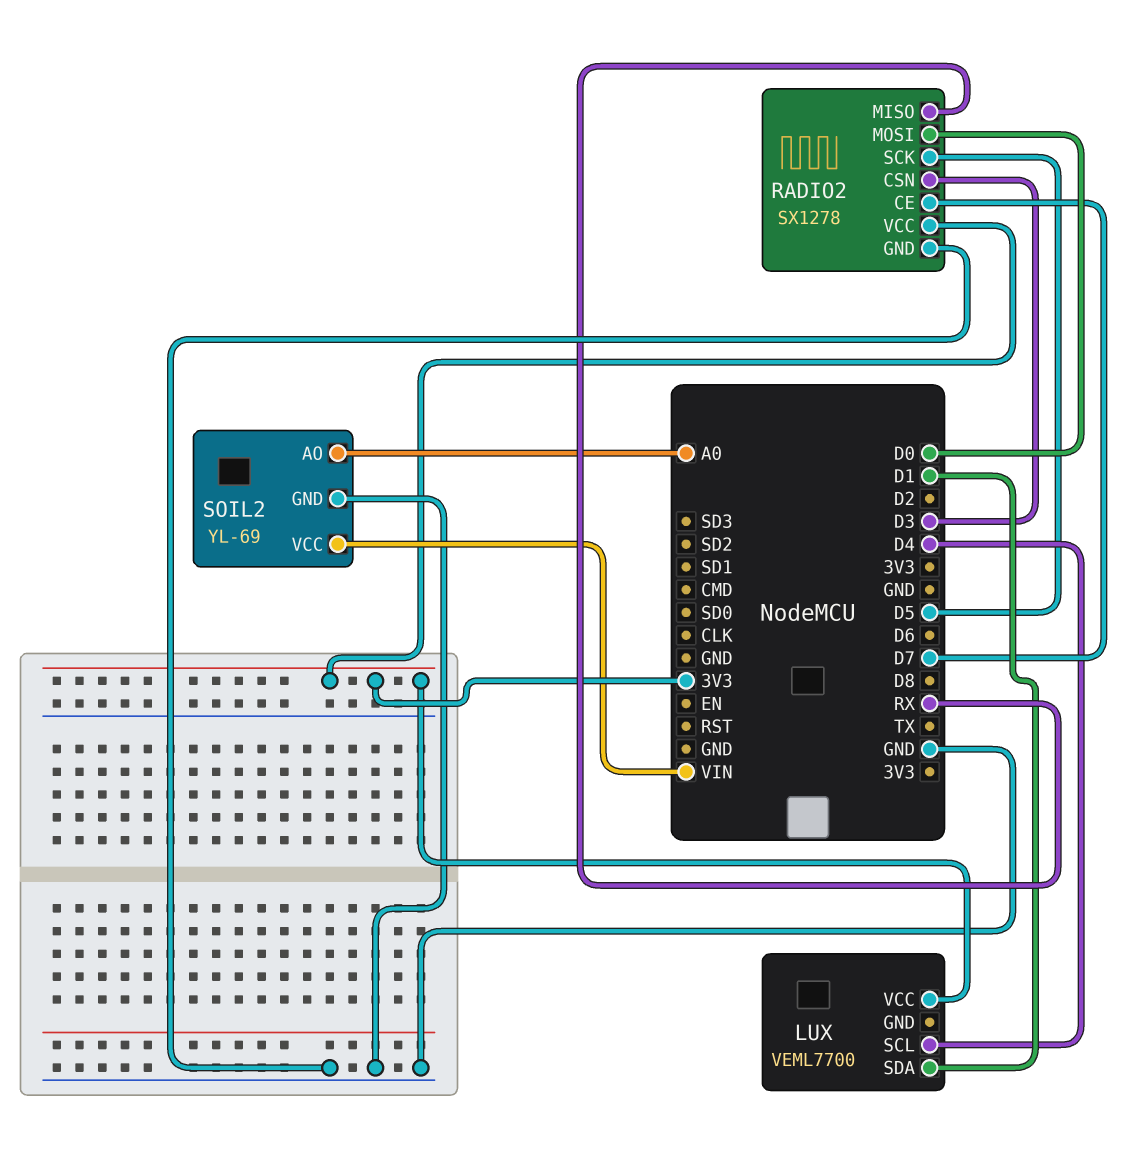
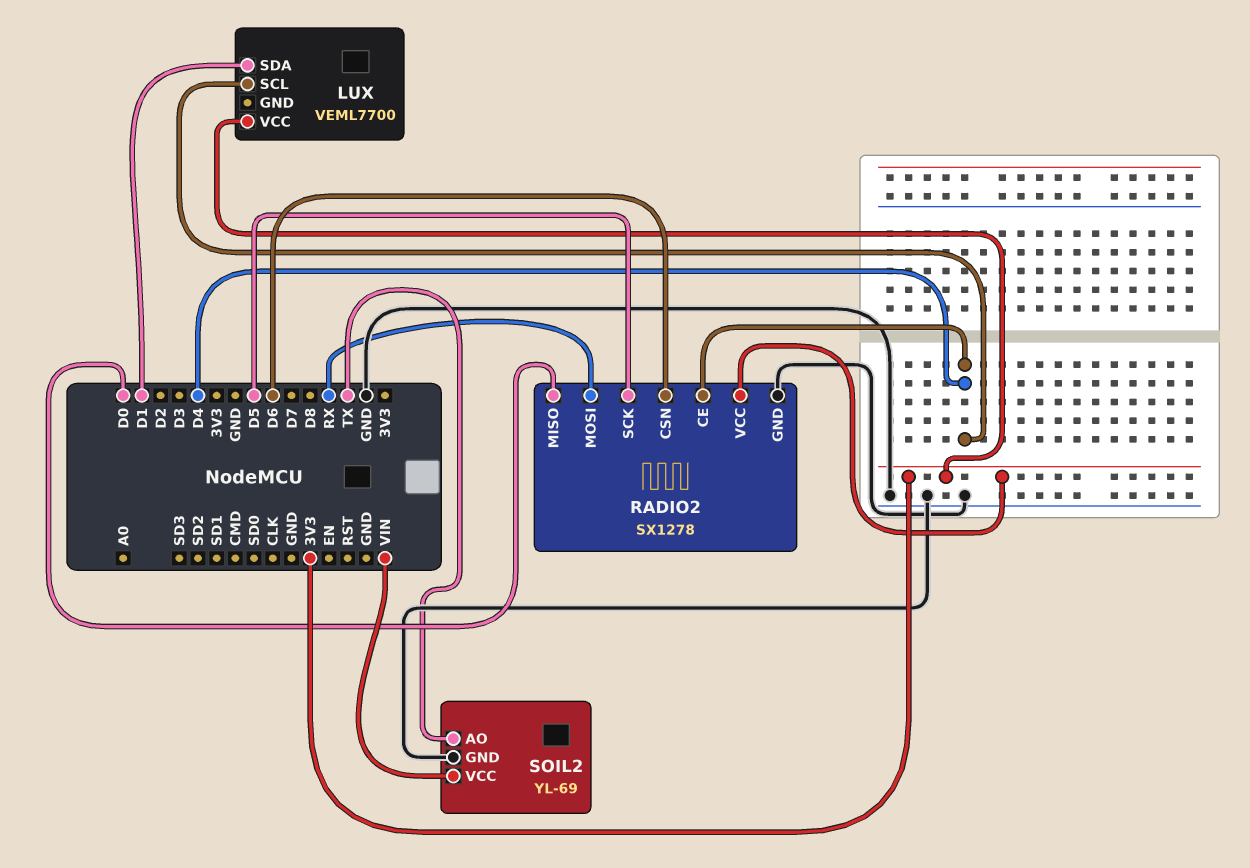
RADIO2 pin CE: D7 -> D4
RADIO2 pin CSN: D3 -> D6
RADIO2 pin MISO: RX -> D0
RADIO2 pin MOSI: D0 -> RX
SOIL2 pin AO: A0 -> TX

